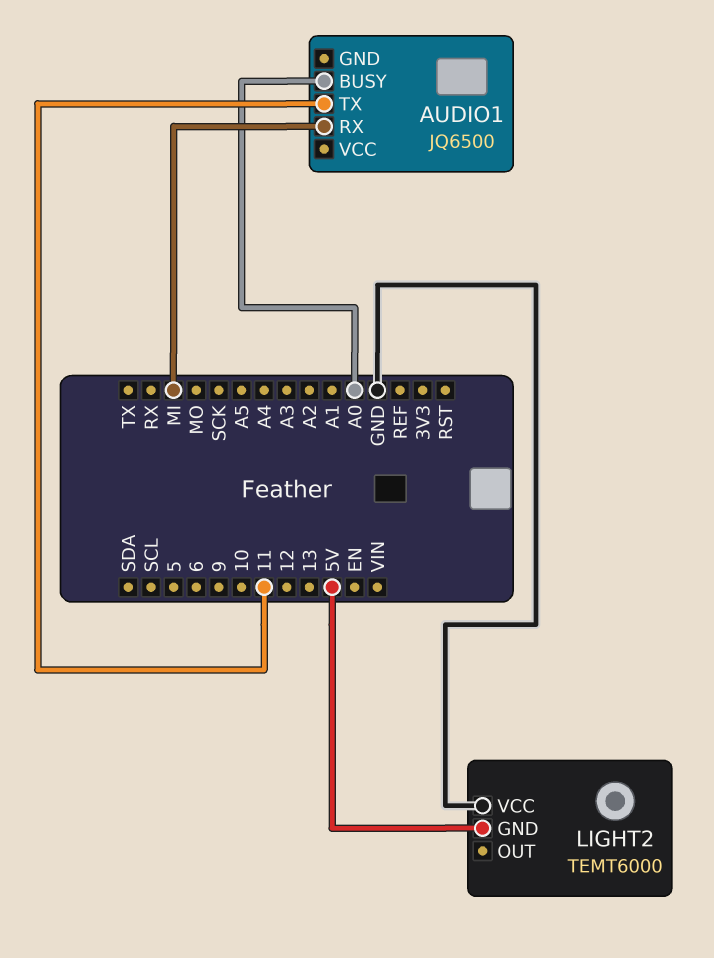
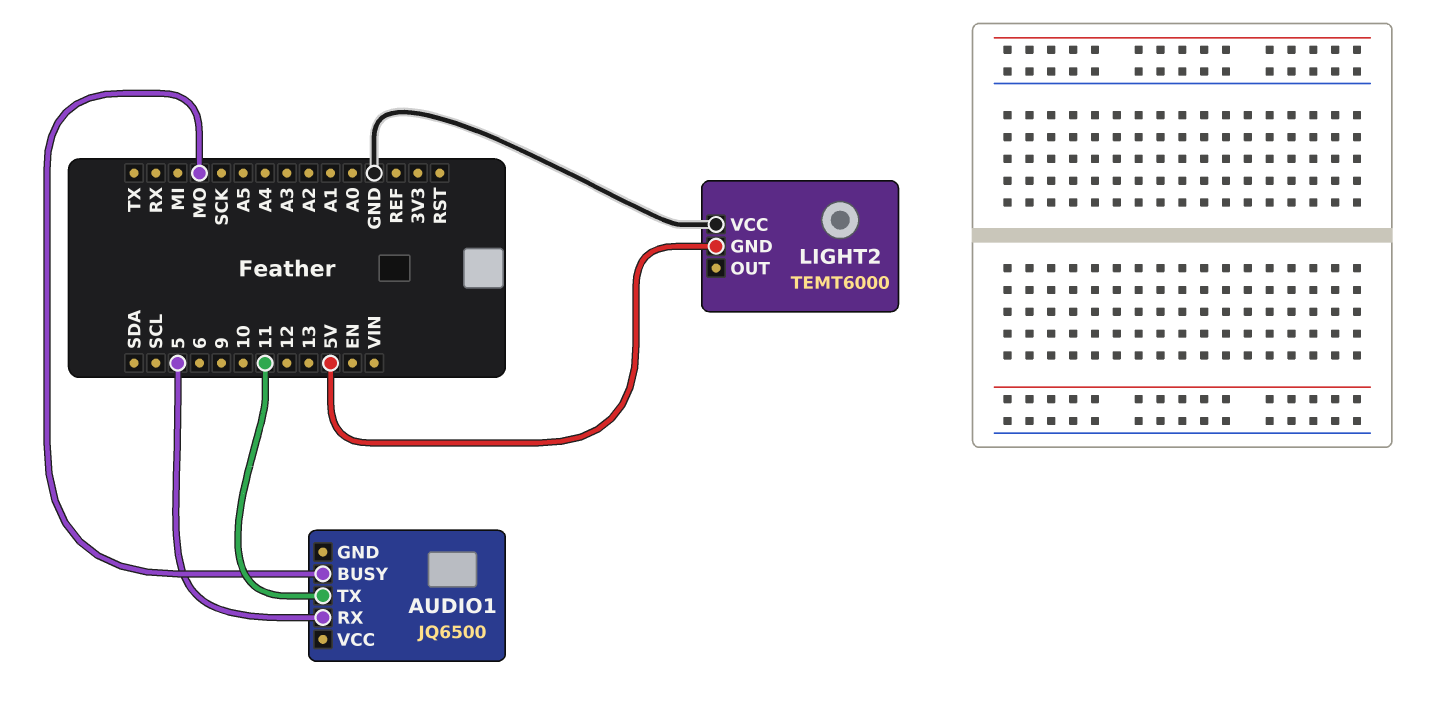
AUDIO1 pin BUSY: A0 -> MO
AUDIO1 pin RX: MI -> 5

